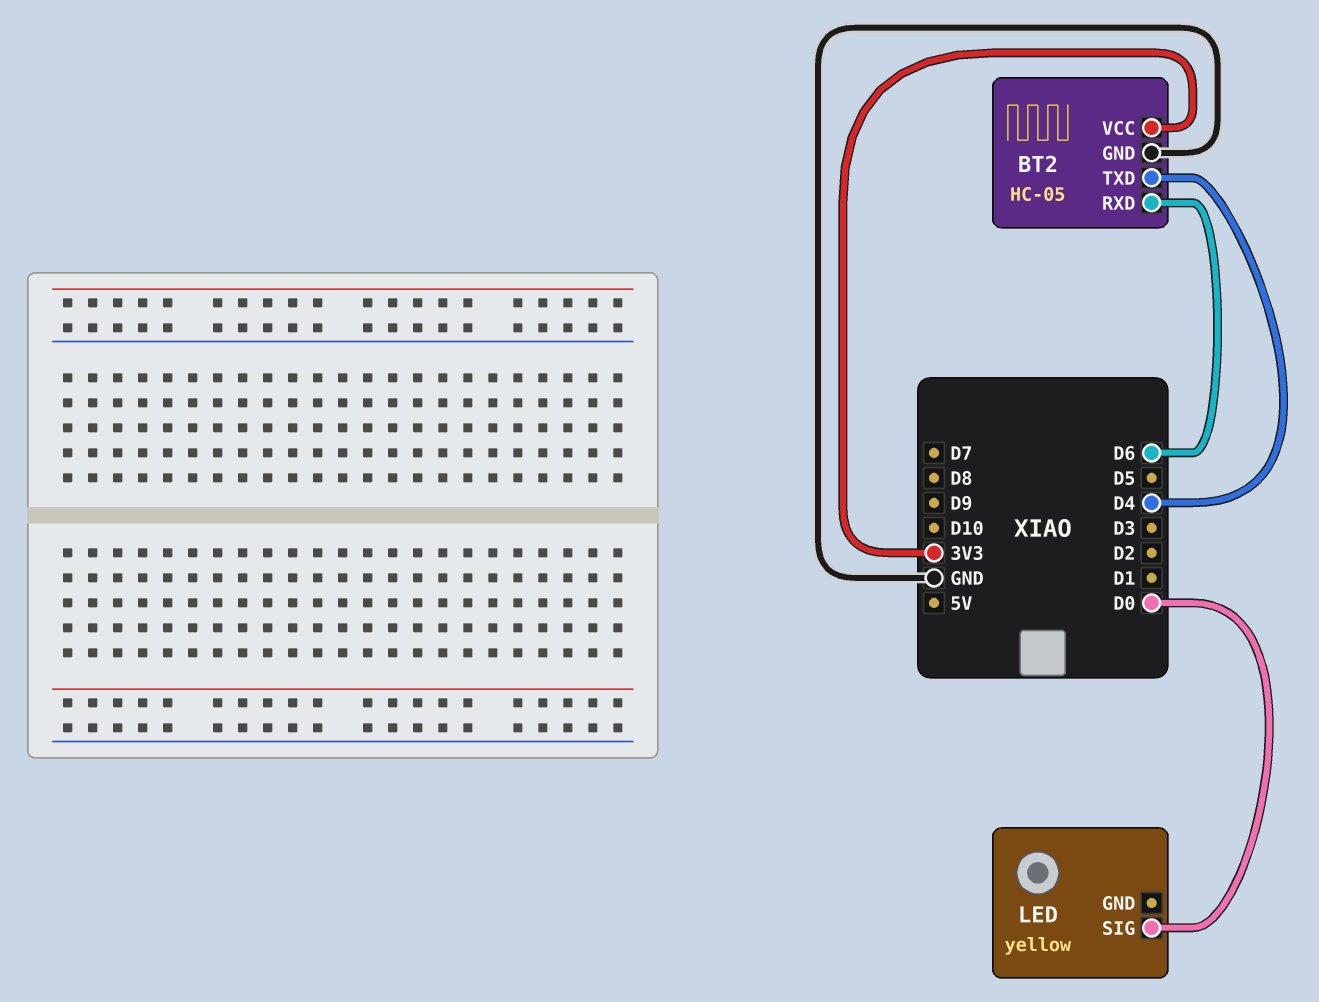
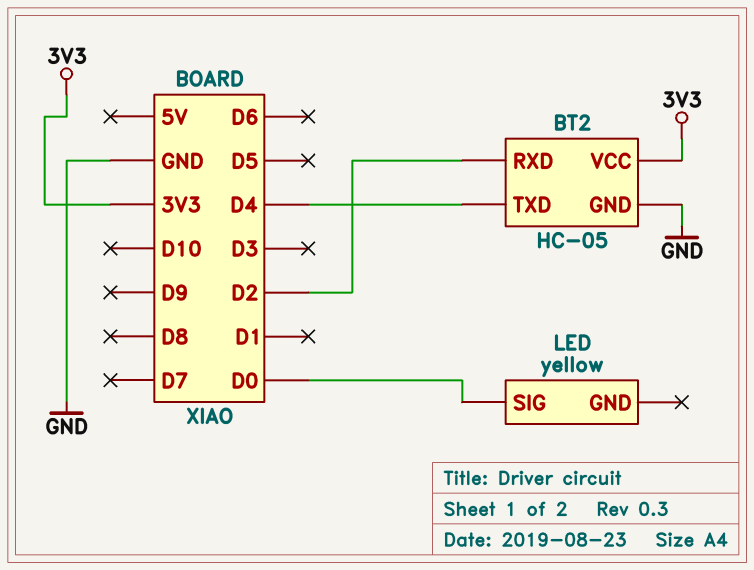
BT2 pin RXD: D6 -> D2

